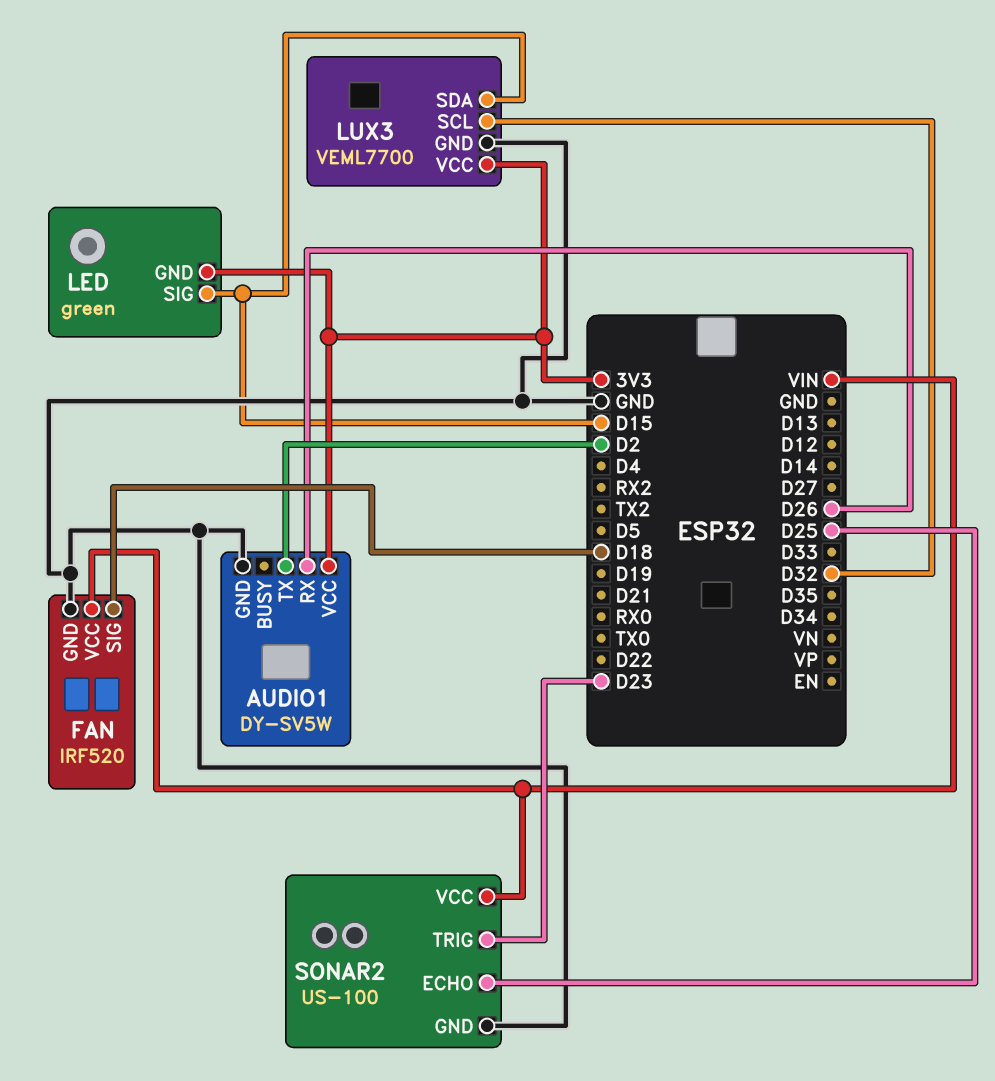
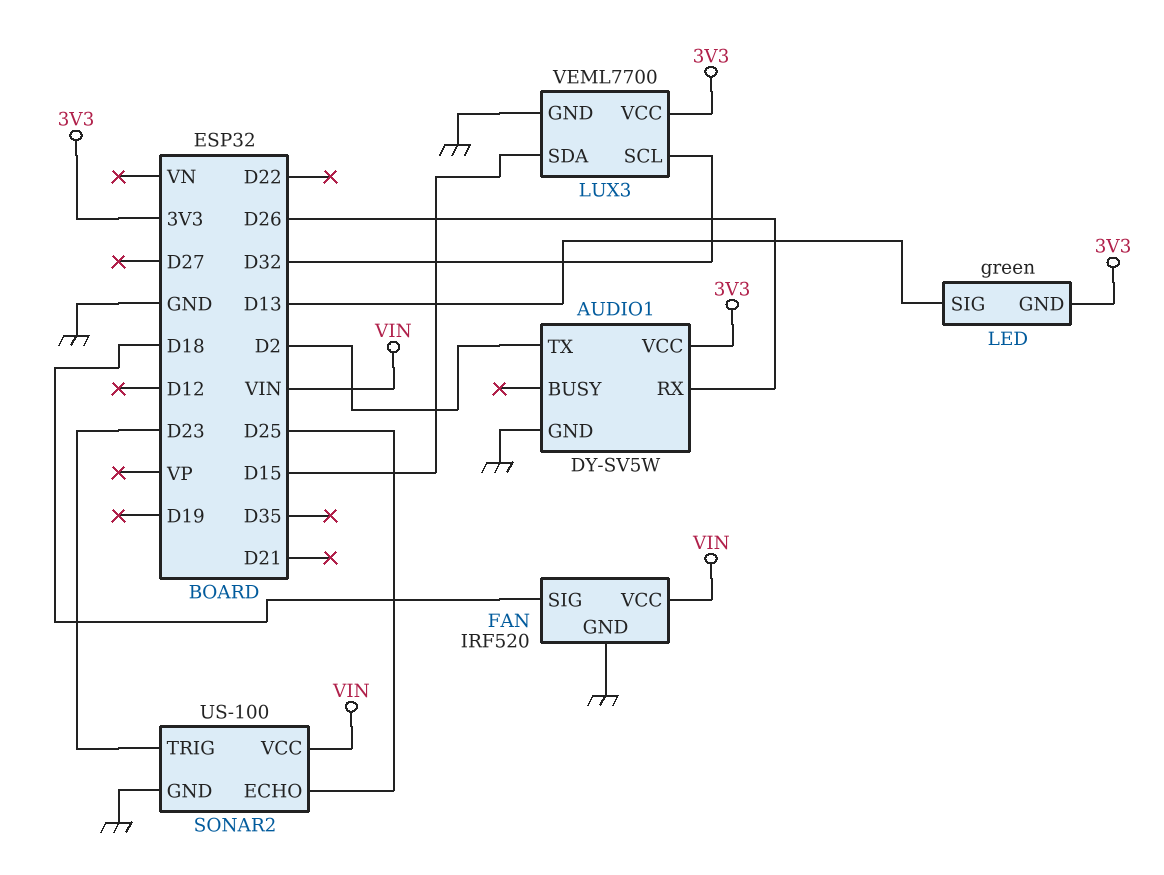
LED pin SIG: D15 -> D13

